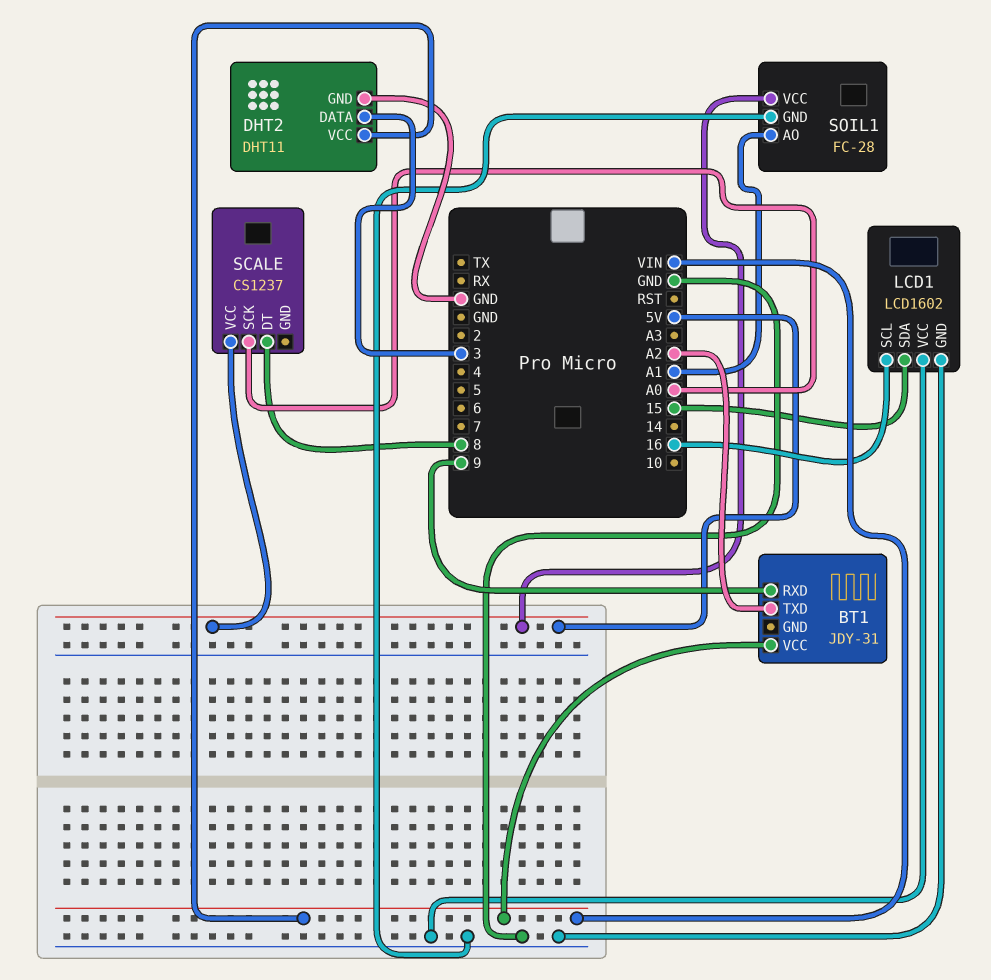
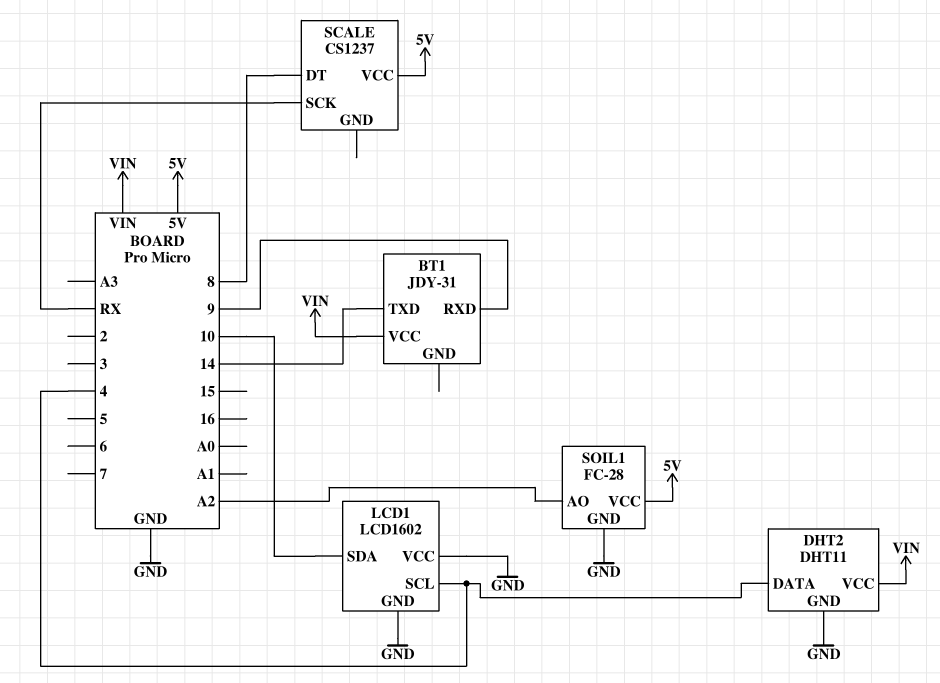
BT1 pin TXD: A2 -> 14
DHT2 pin DATA: 3 -> 4
LCD1 pin SCL: 16 -> 4
LCD1 pin SDA: 15 -> 10
SCALE pin SCK: A0 -> RX
SOIL1 pin AO: A1 -> A2

